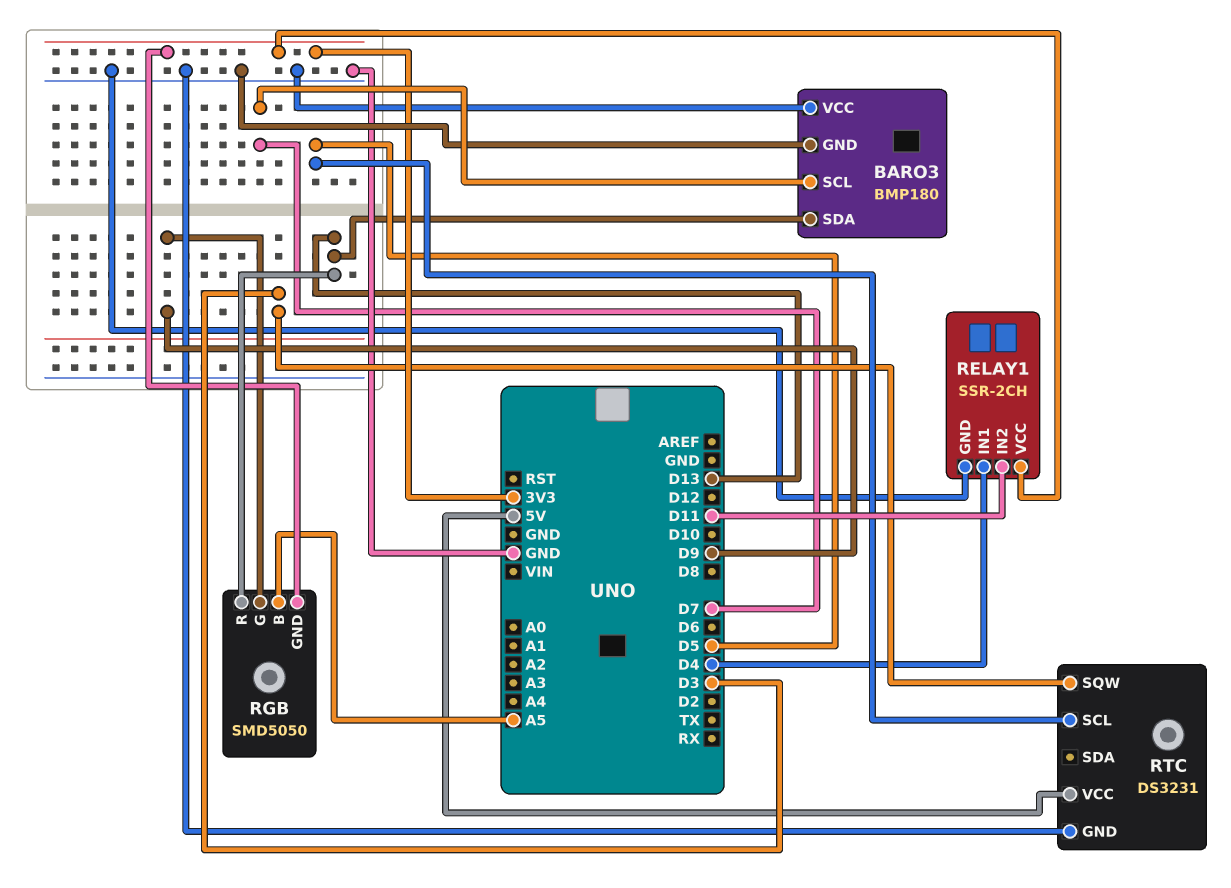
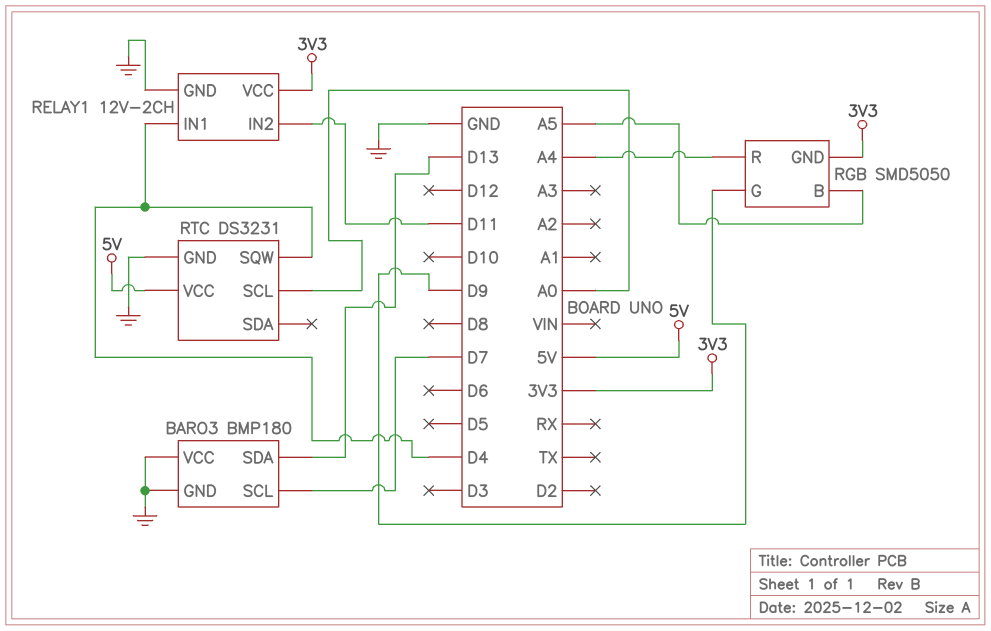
RELAY1: SSR-2CH -> 12V-2CH
RGB pin R: D13 -> A4
RTC pin SCL: D5 -> A0
RTC pin SQW: D3 -> D4

